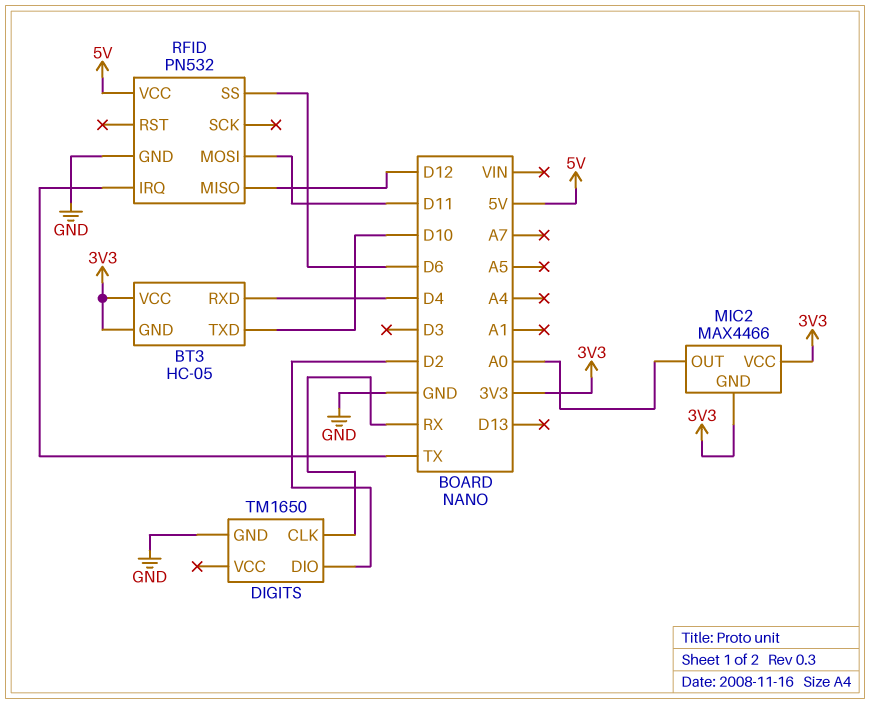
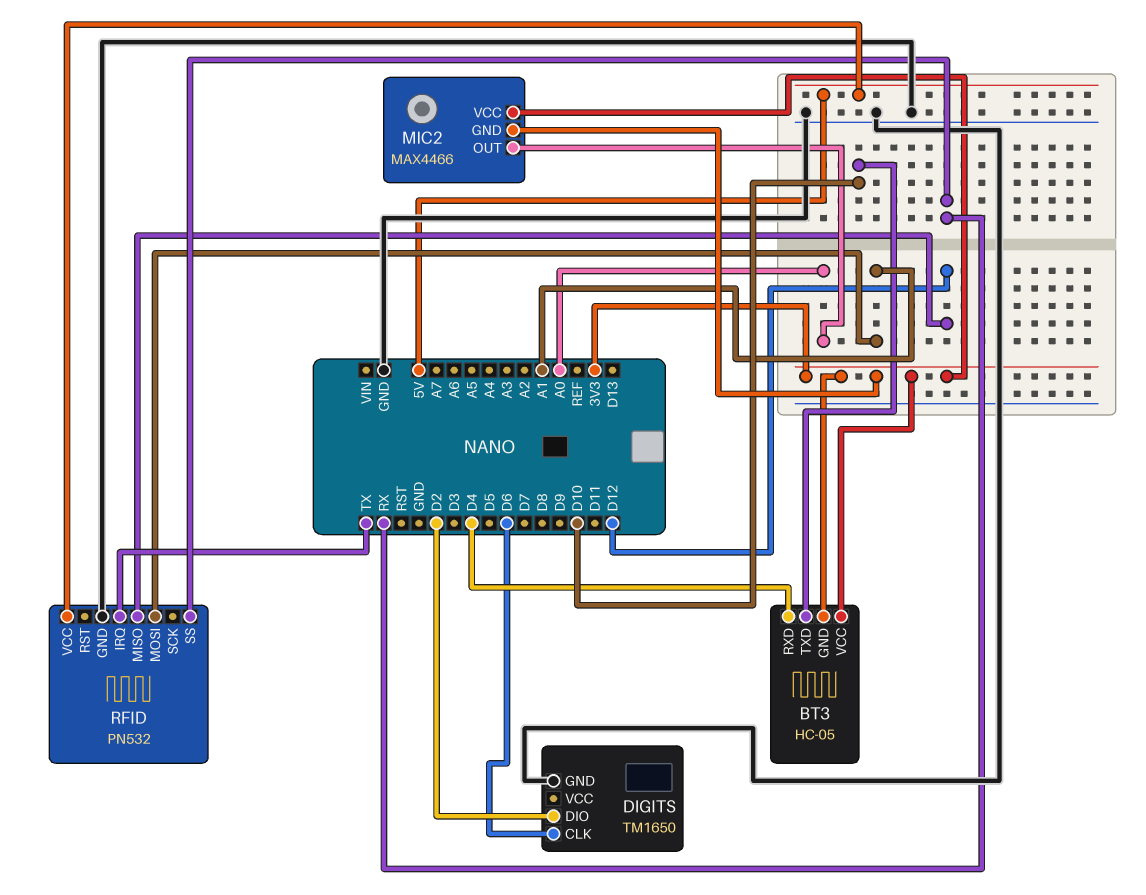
DIGITS pin CLK: RX -> D6
RFID pin MOSI: D11 -> A1
RFID pin SS: D6 -> RX

